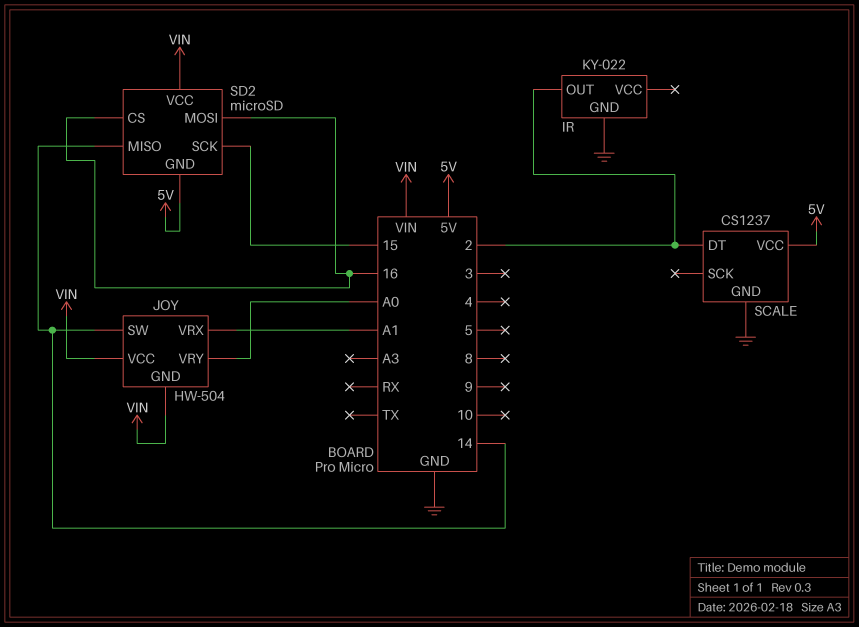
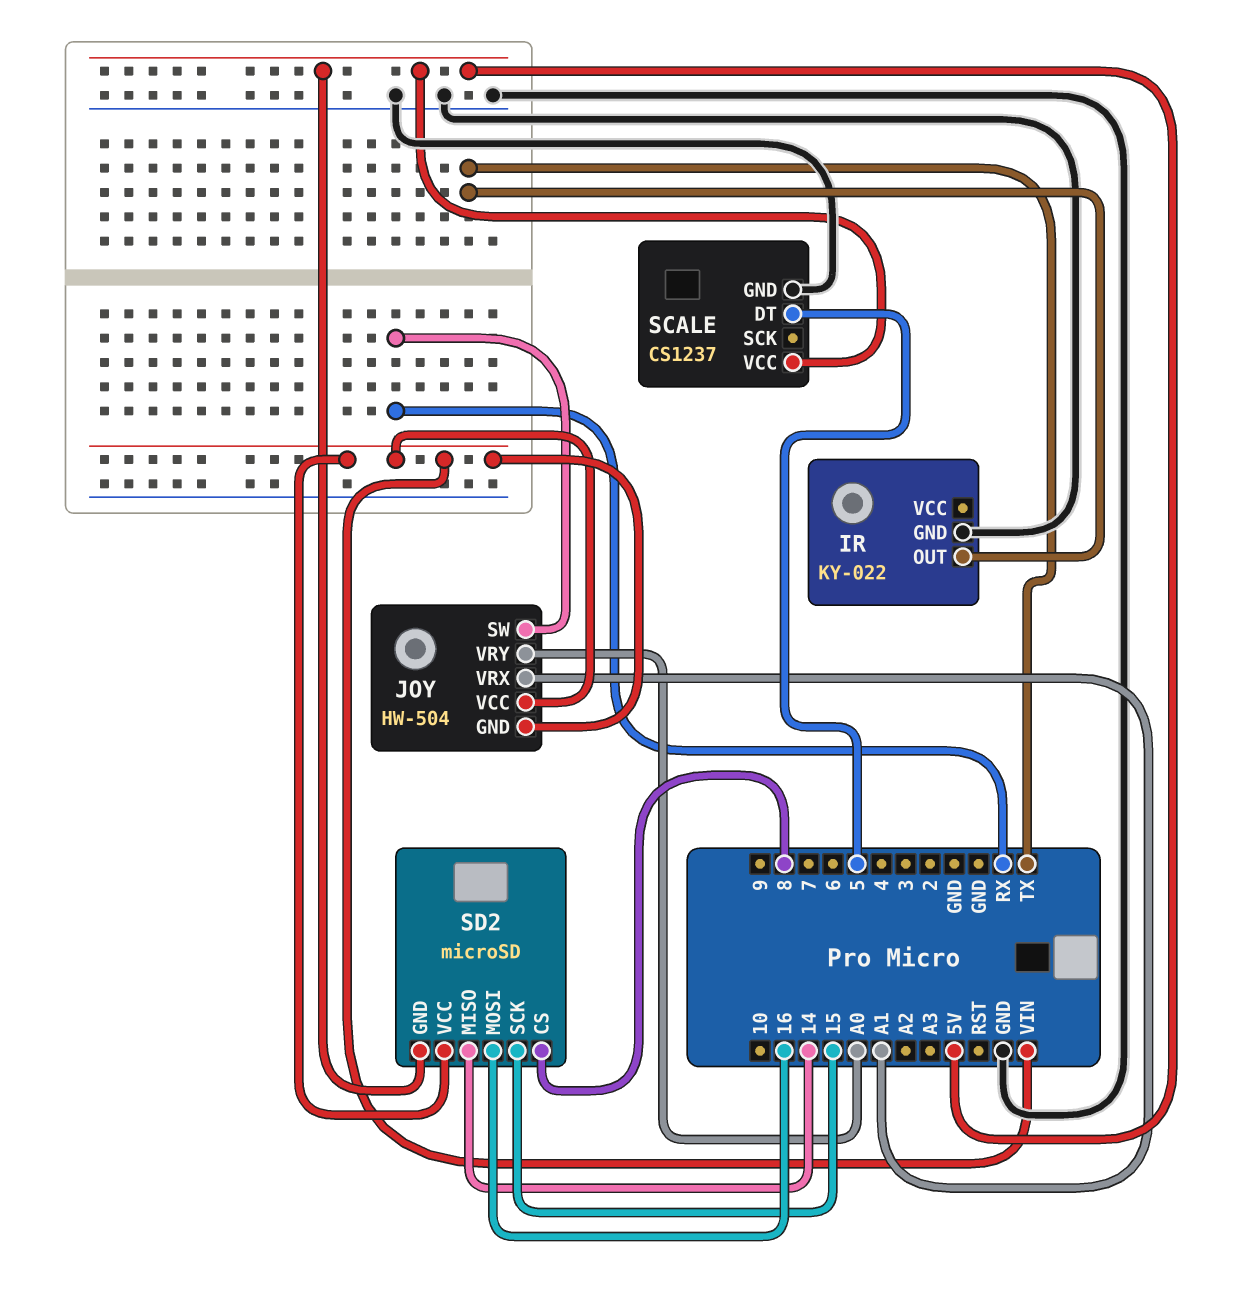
IR pin OUT: 2 -> TX
JOY pin SW: 14 -> RX
SCALE pin DT: 2 -> 5
SD2 pin CS: 16 -> 8

